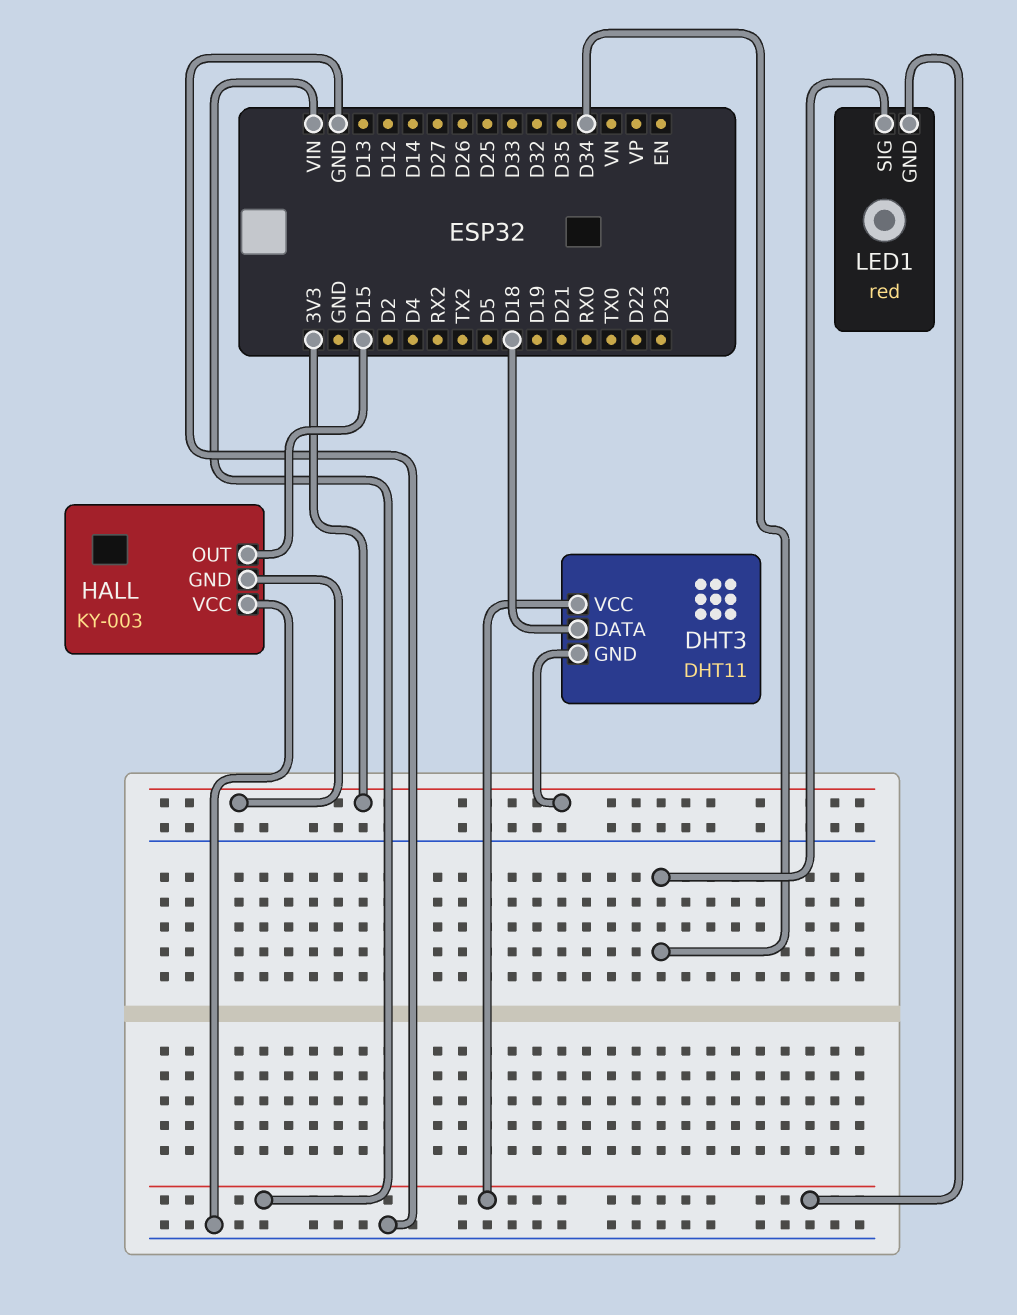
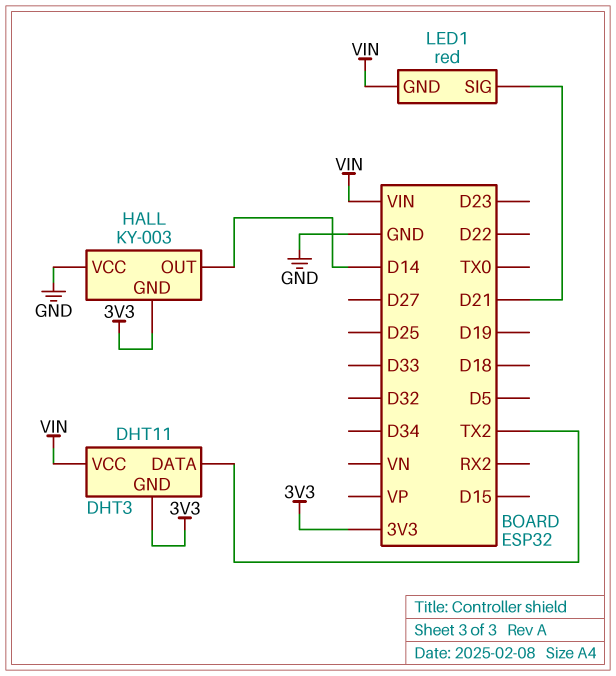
DHT3 pin DATA: D18 -> TX2
HALL pin OUT: D15 -> D14
LED1 pin SIG: D34 -> D21

